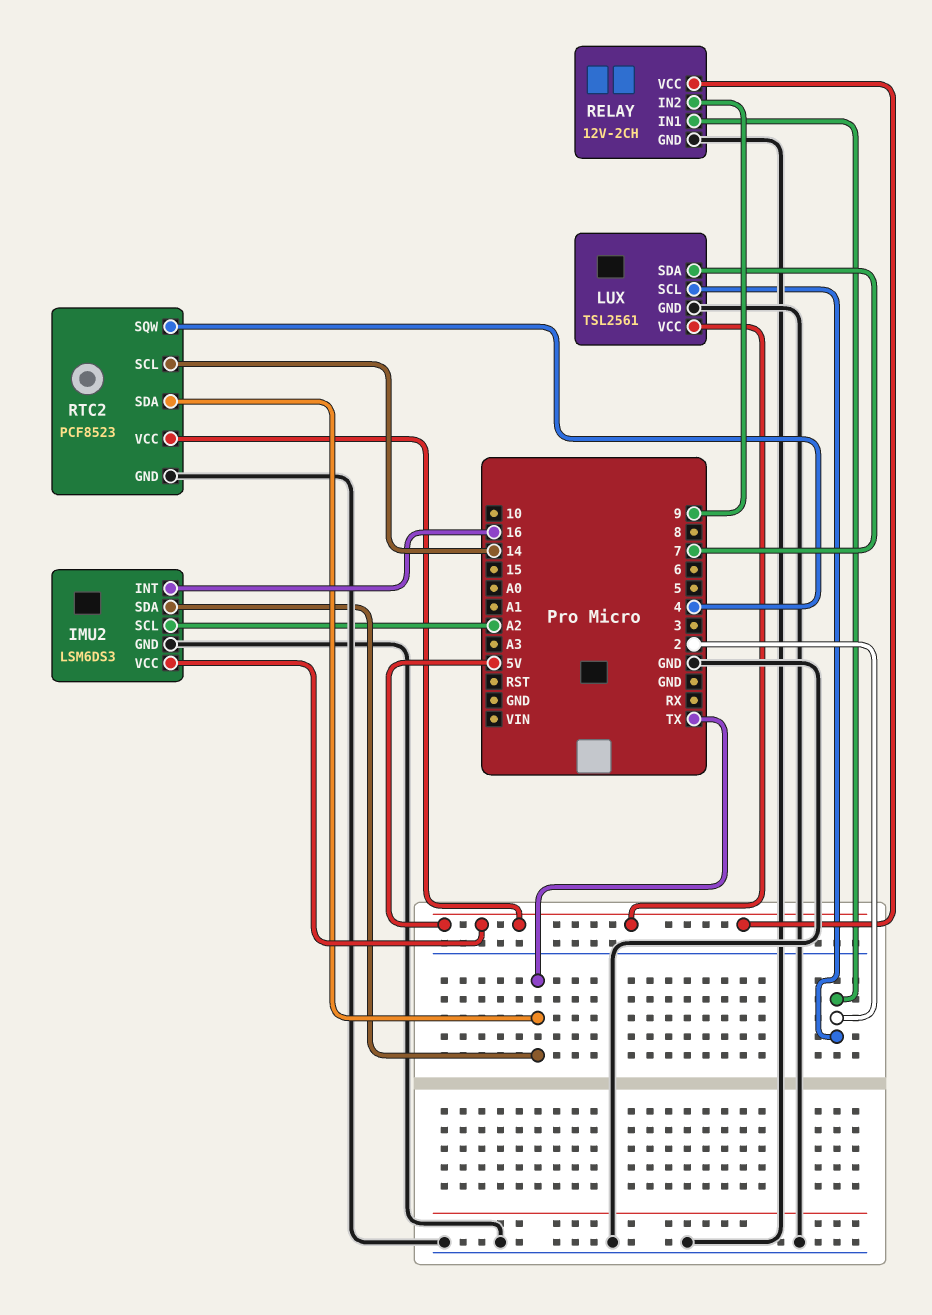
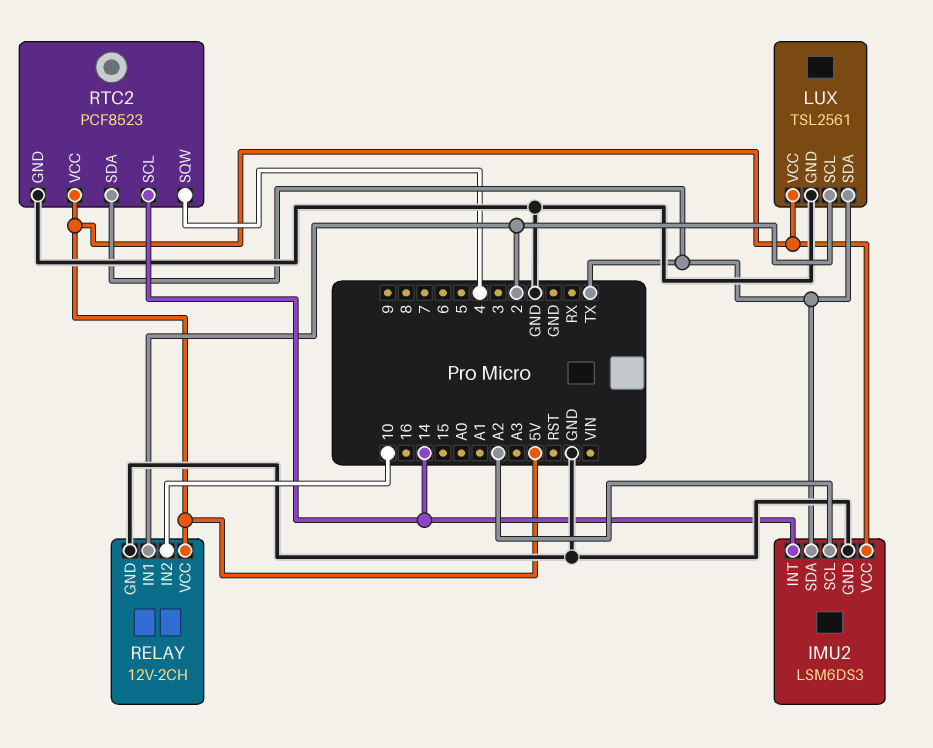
IMU2 pin INT: 16 -> 14
LUX pin SDA: 7 -> TX
RELAY pin IN2: 9 -> 10

